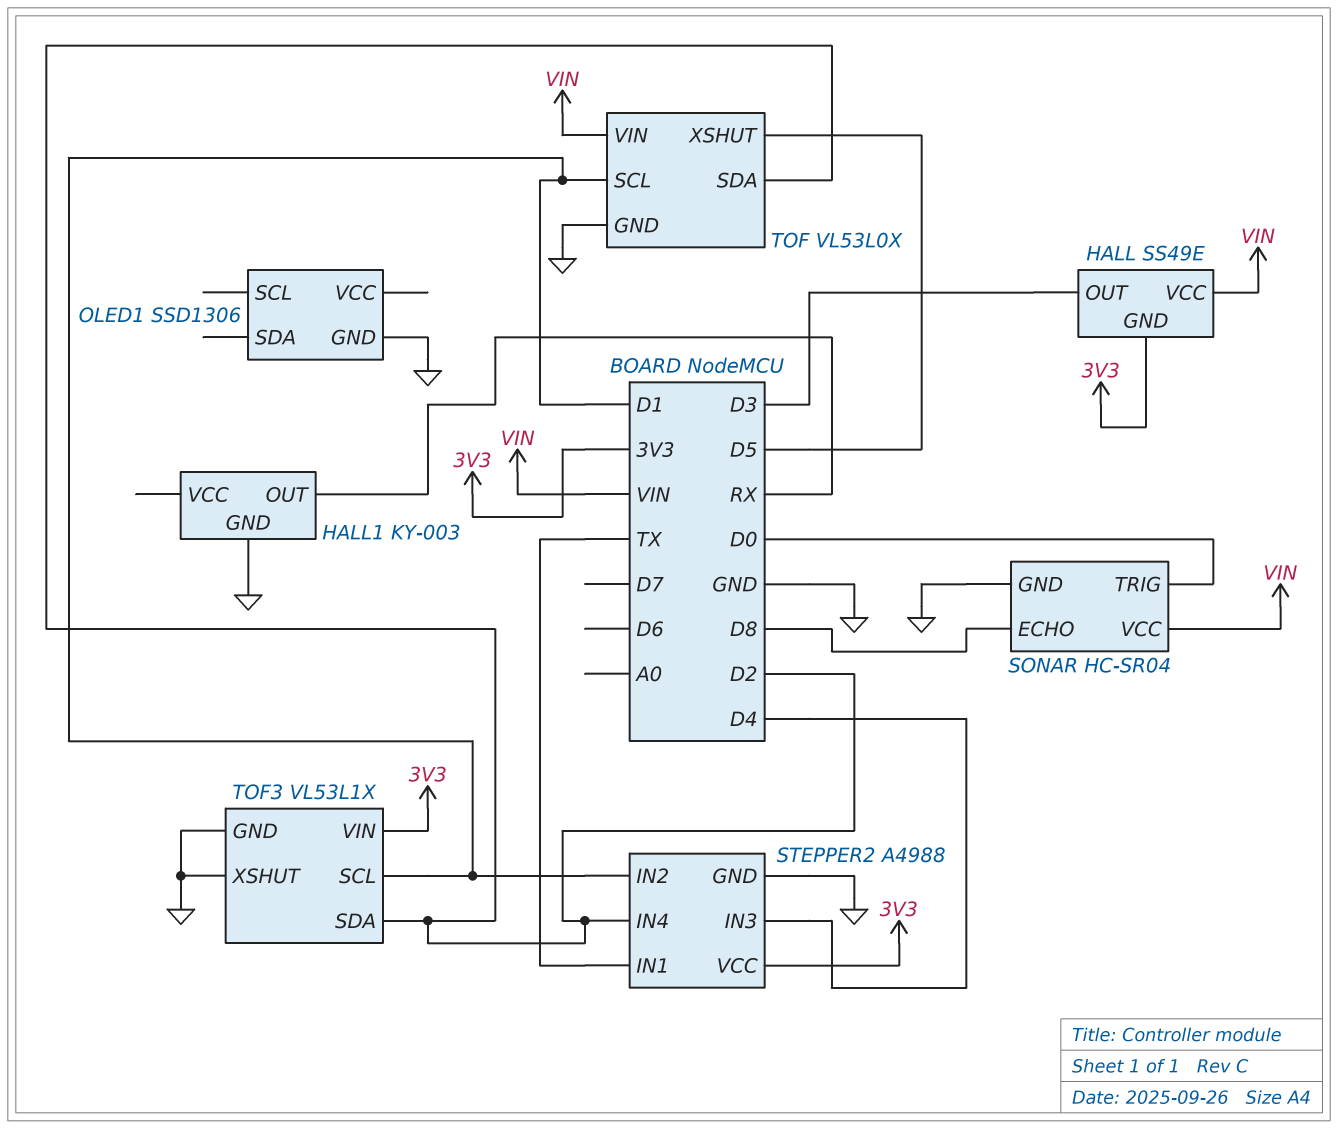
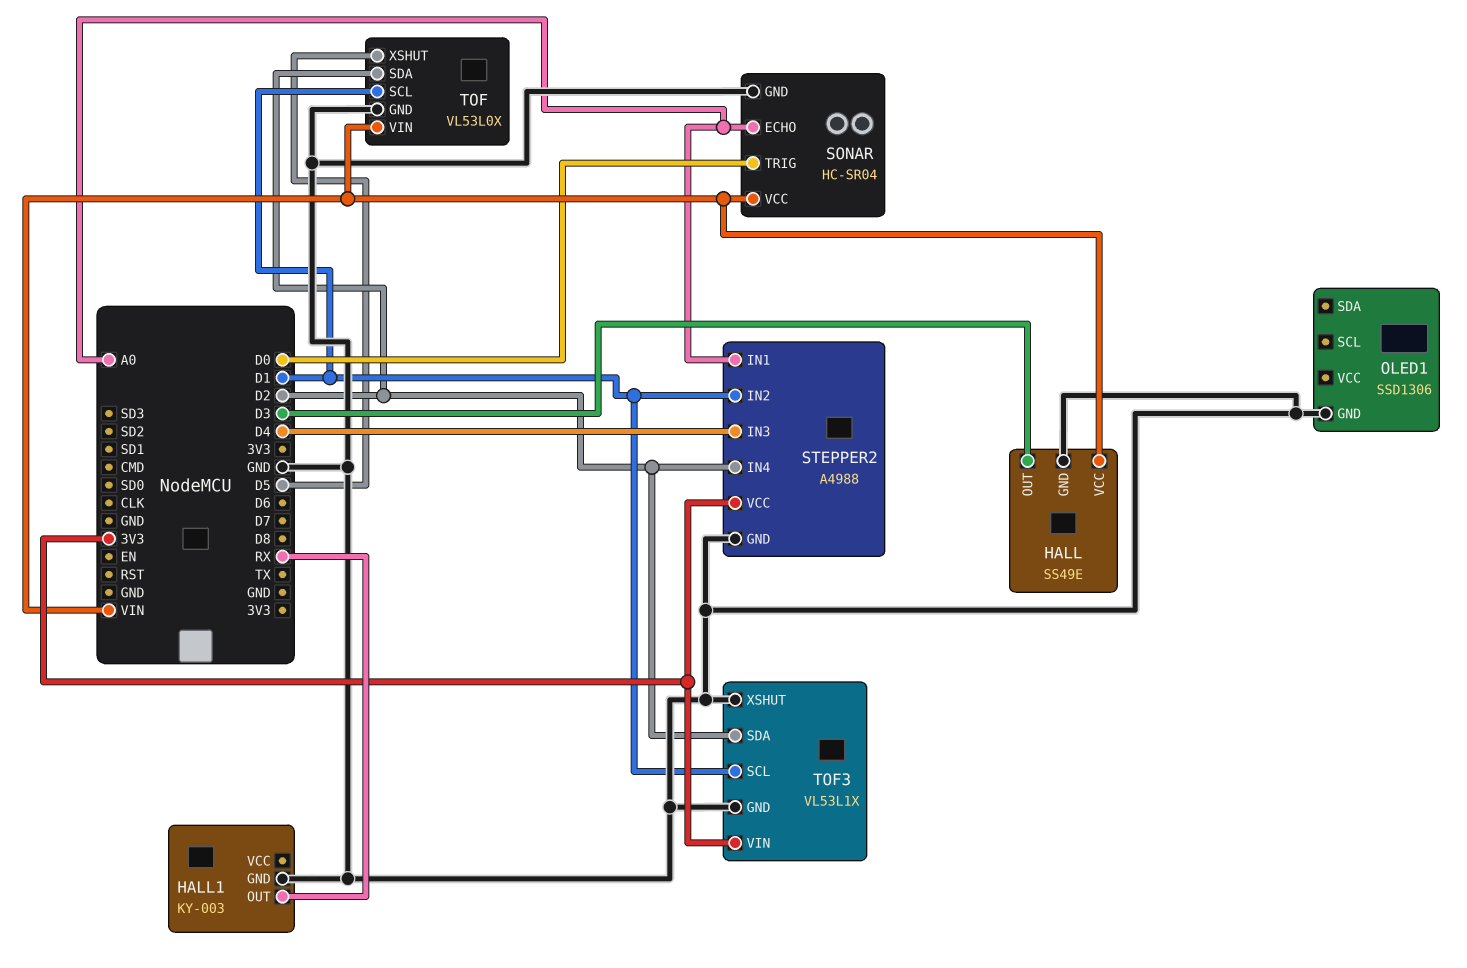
HALL pin GND: 3V3 -> GND
SONAR pin ECHO: D8 -> A0
STEPPER2 pin IN1: TX -> A0

